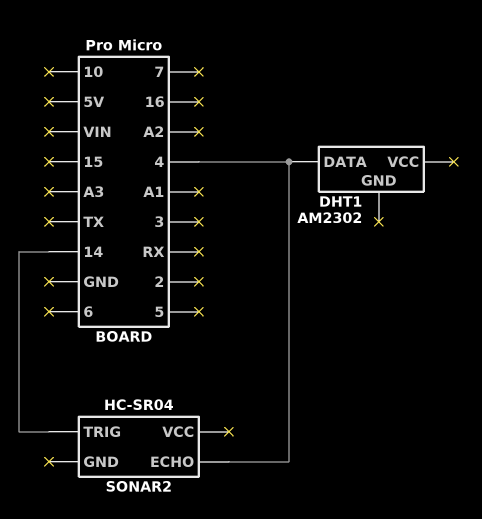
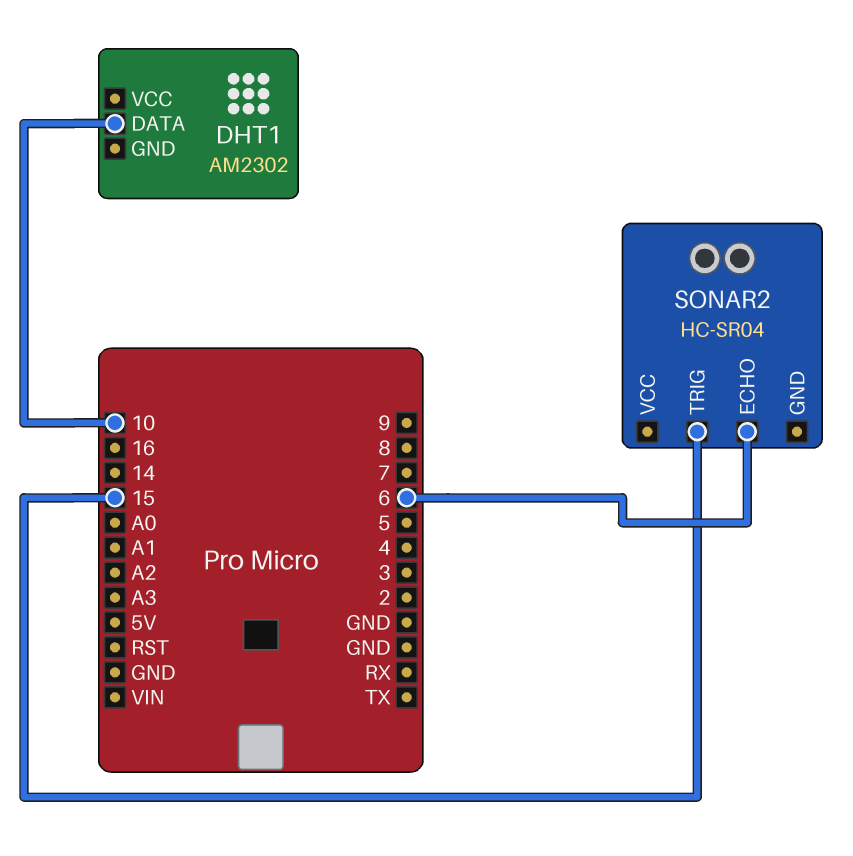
DHT1 pin DATA: 4 -> 10
SONAR2 pin ECHO: 4 -> 6
SONAR2 pin TRIG: 14 -> 15

